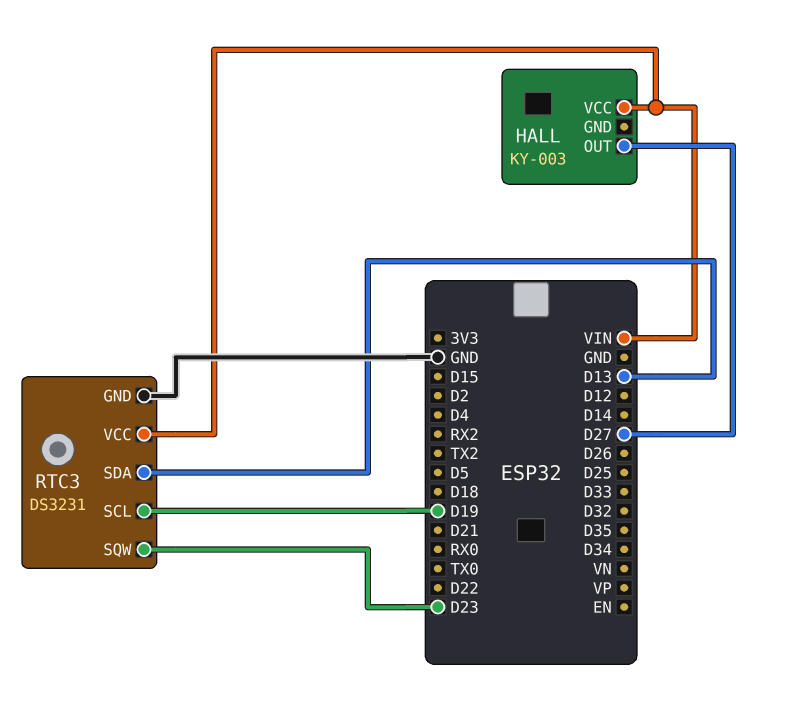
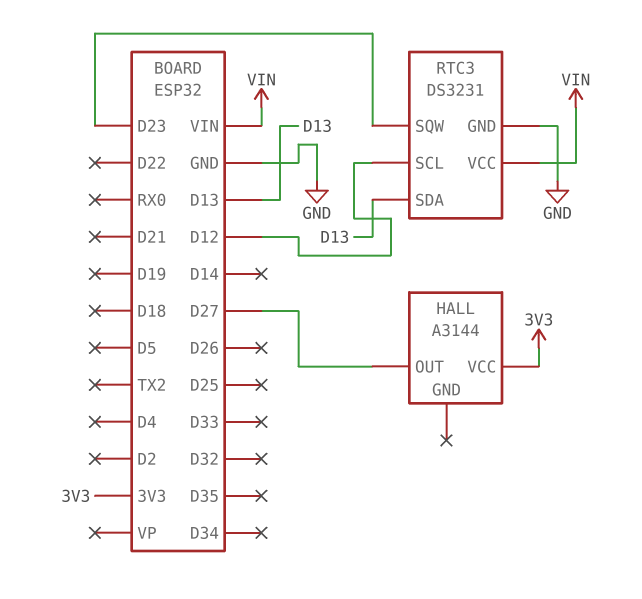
HALL: KY-003 -> A3144
HALL pin VCC: VIN -> 3V3
RTC3 pin SCL: D19 -> D12

